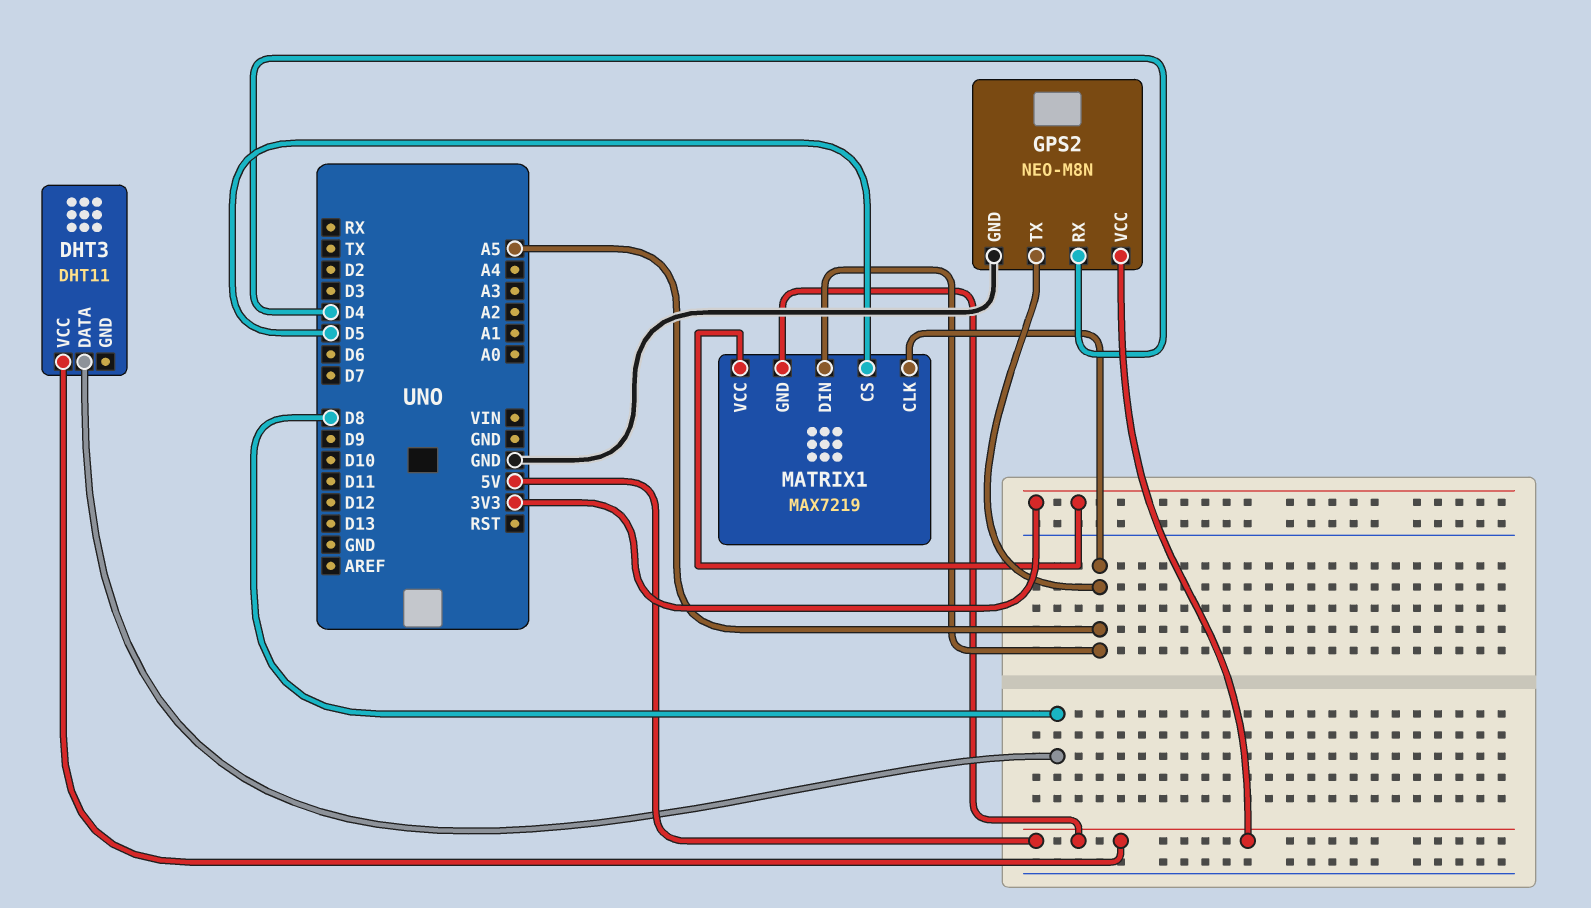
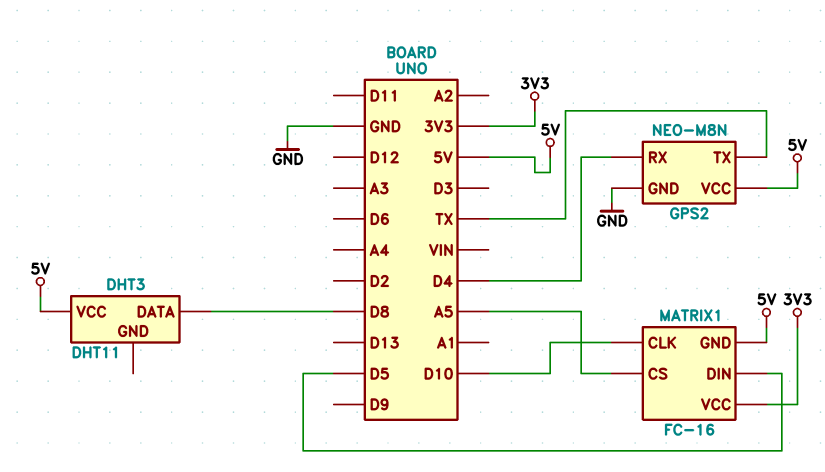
GPS2 pin TX: A5 -> TX
MATRIX1: MAX7219 -> FC-16
MATRIX1 pin CLK: A5 -> D10
MATRIX1 pin CS: D5 -> A5
MATRIX1 pin DIN: A5 -> D5

